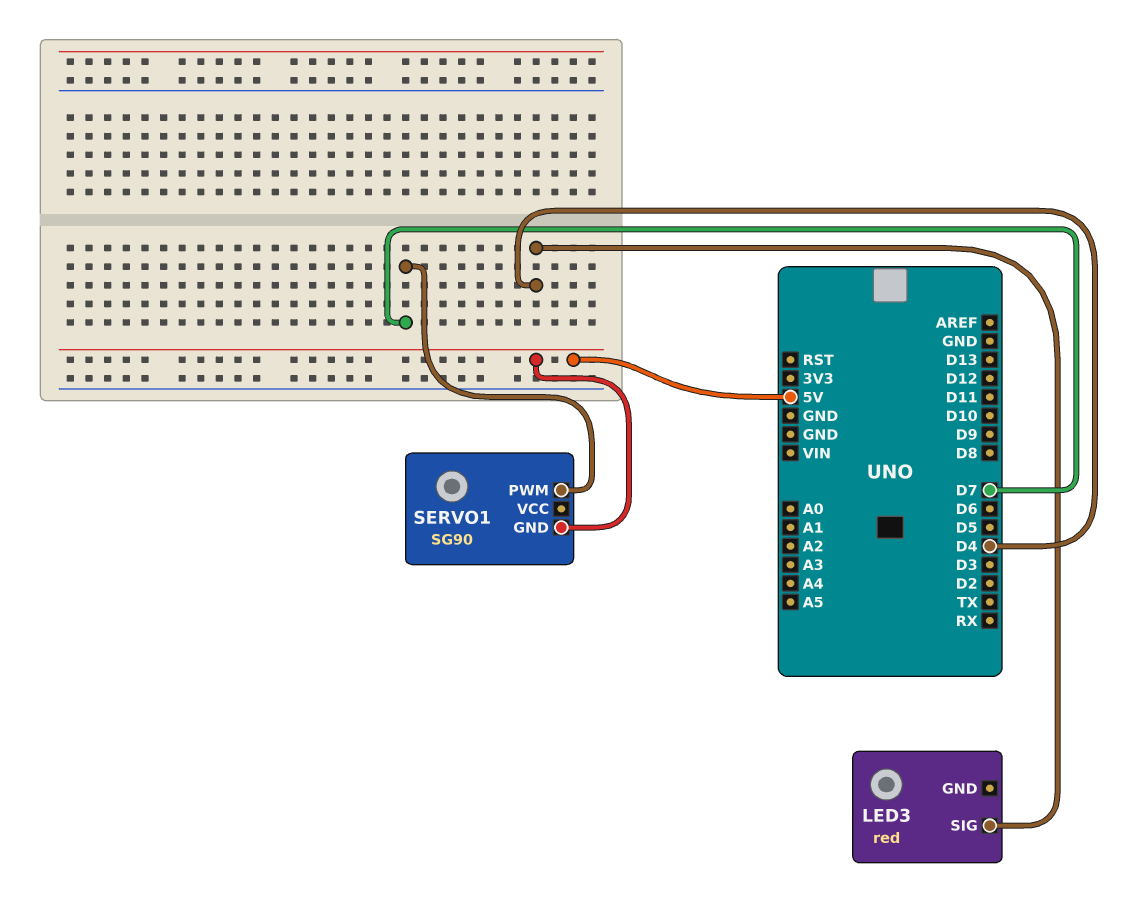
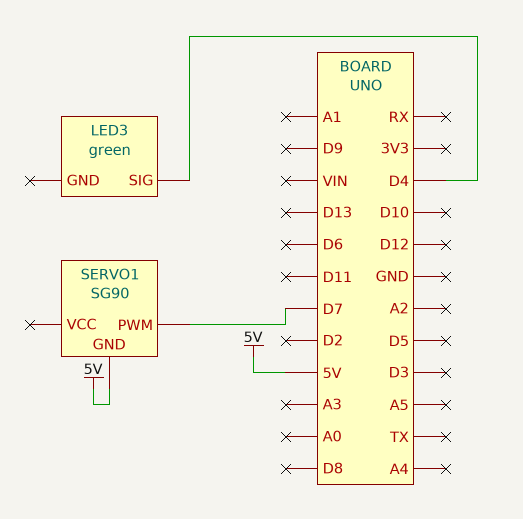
LED3: red -> green

